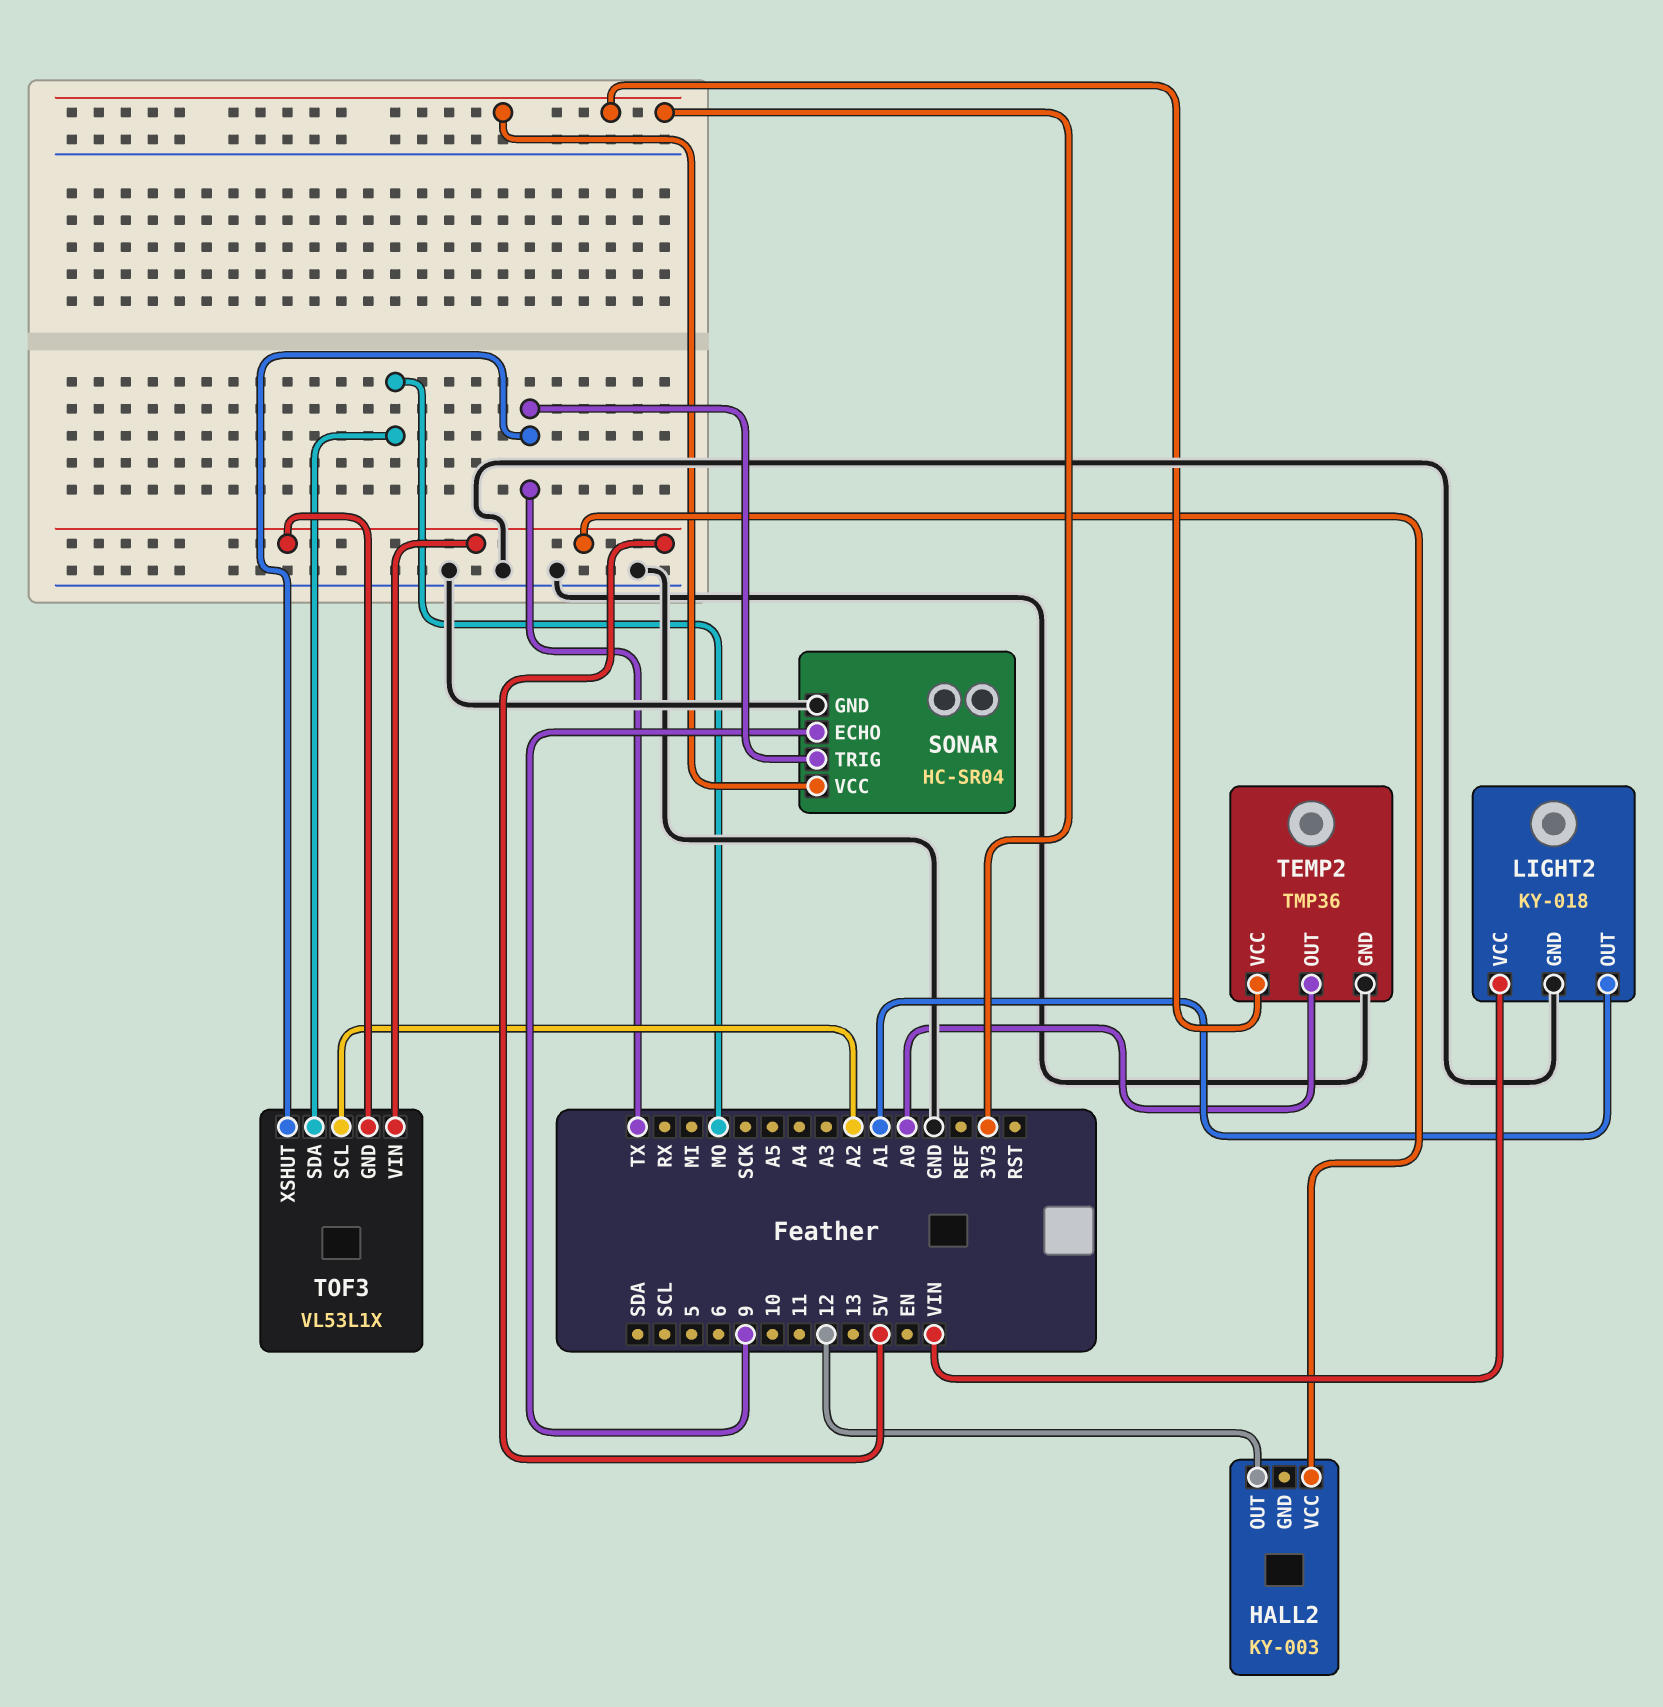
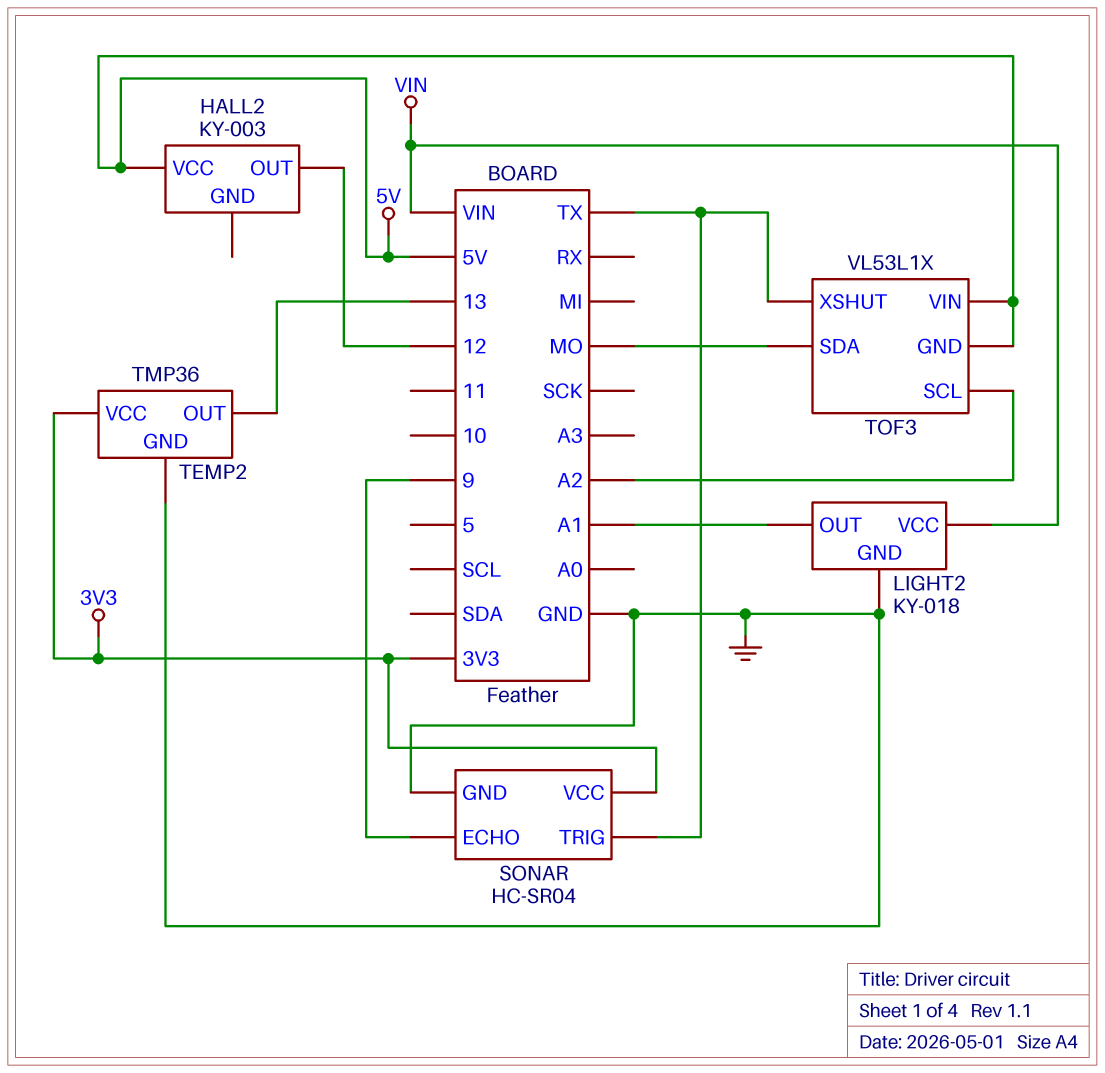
TEMP2 pin OUT: A0 -> 13

